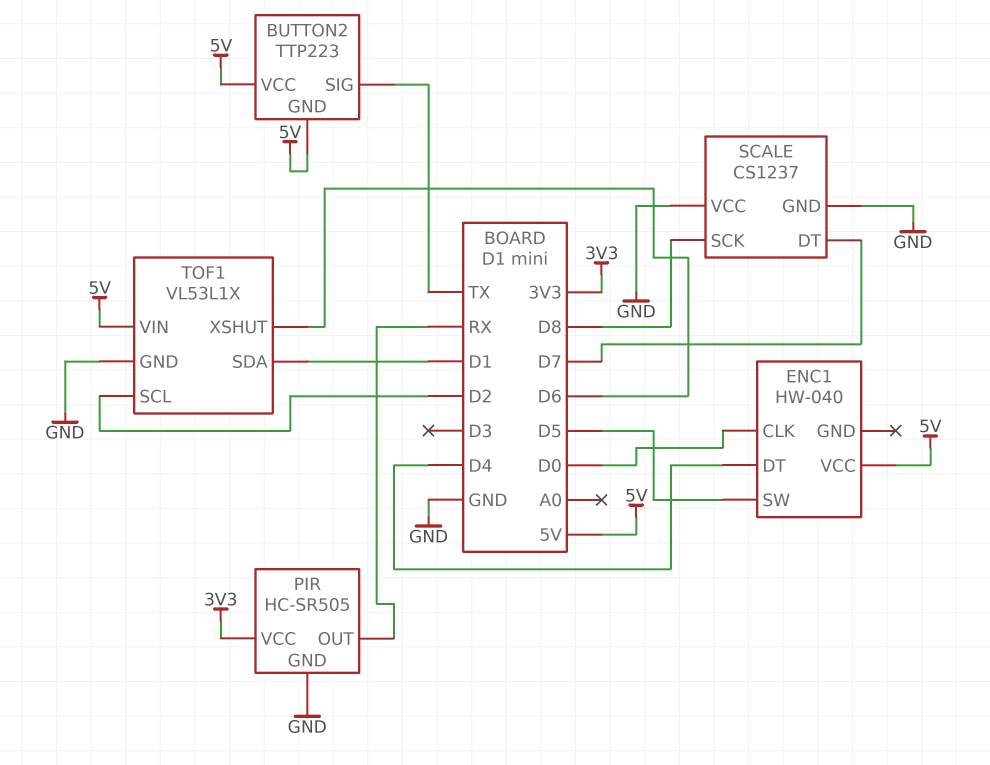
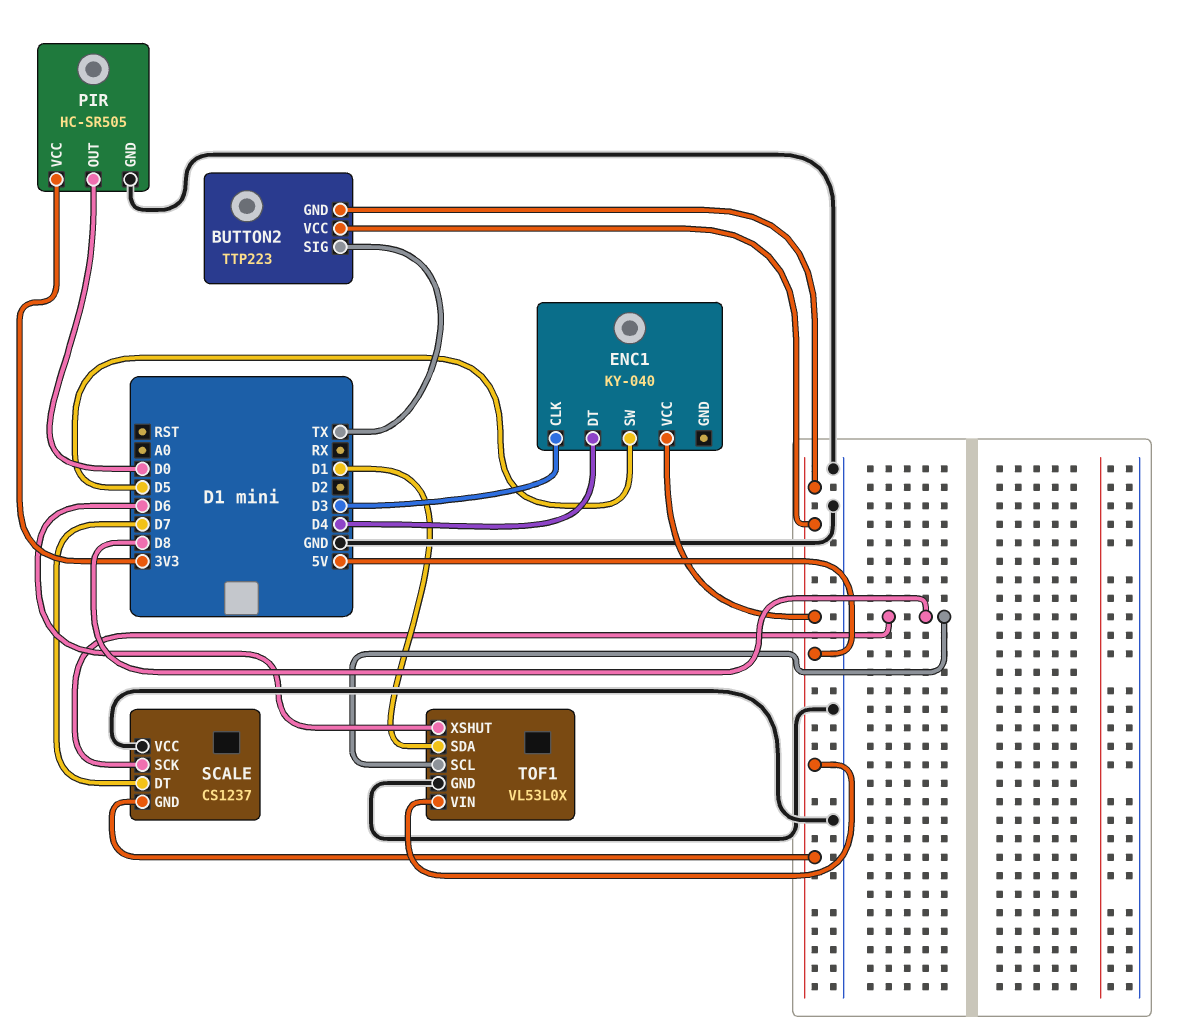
ENC1: HW-040 -> KY-040
ENC1 pin CLK: D0 -> D3
PIR pin OUT: RX -> D0
SCALE pin GND: GND -> 5V
TOF1: VL53L1X -> VL53L0X
TOF1 pin SCL: D2 -> D8

